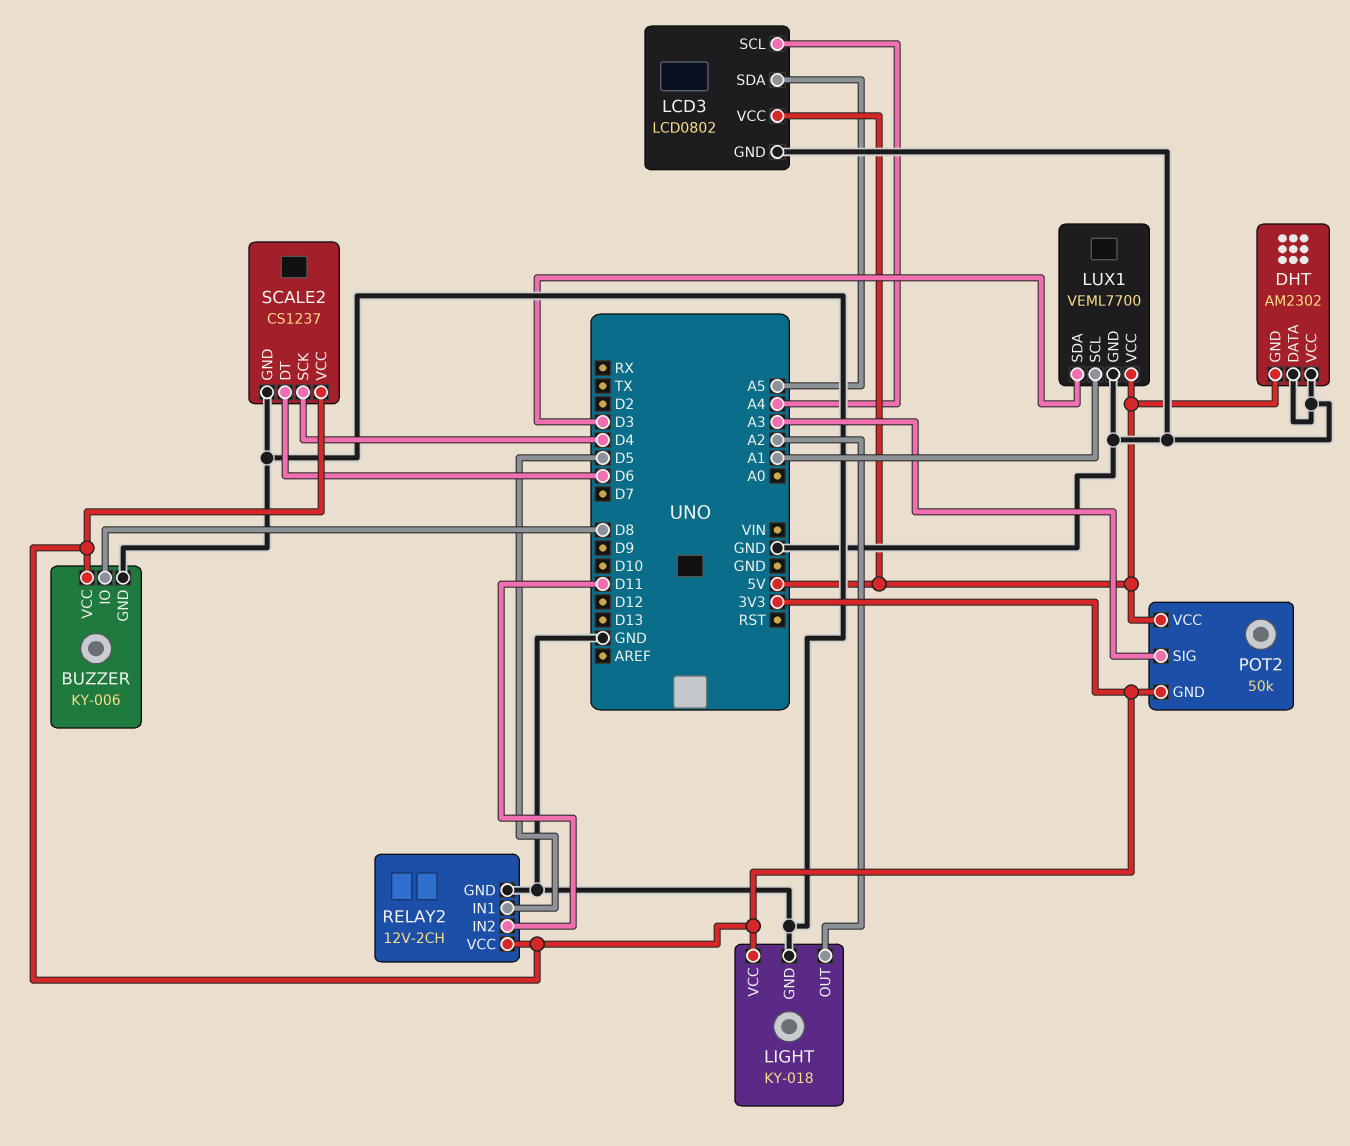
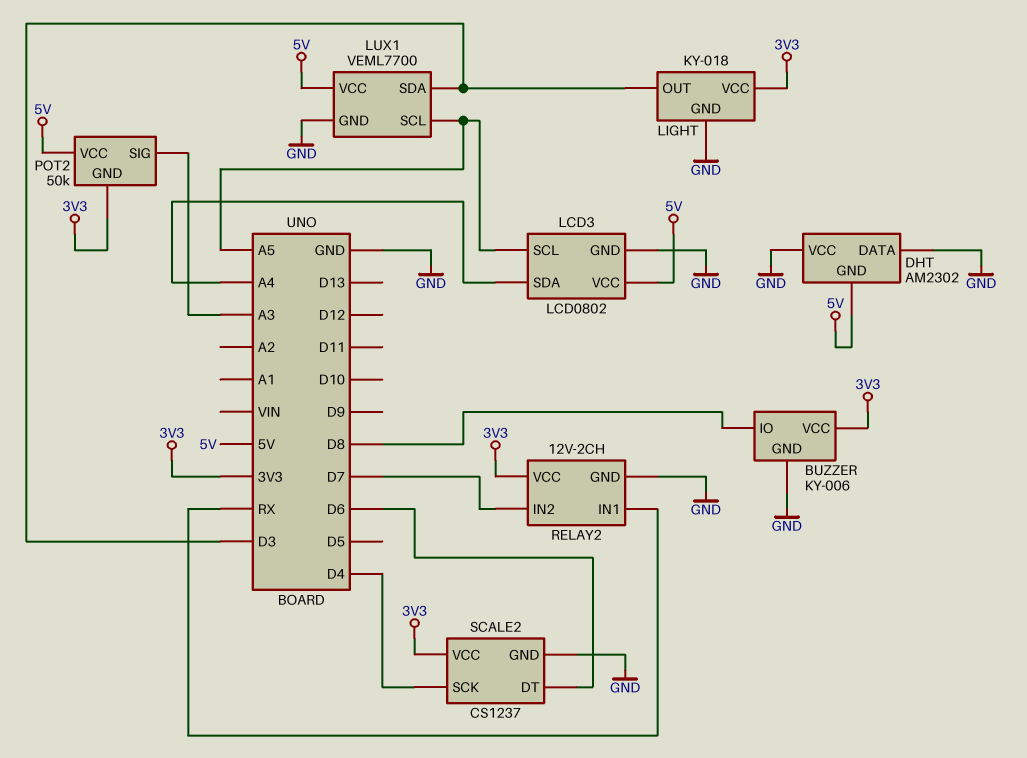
LCD3 pin SCL: A4 -> A5
LCD3 pin SDA: A5 -> A4
LIGHT pin OUT: A2 -> D3
LUX1 pin SCL: A1 -> A5
RELAY2 pin IN1: D5 -> RX
RELAY2 pin IN2: D11 -> D7

